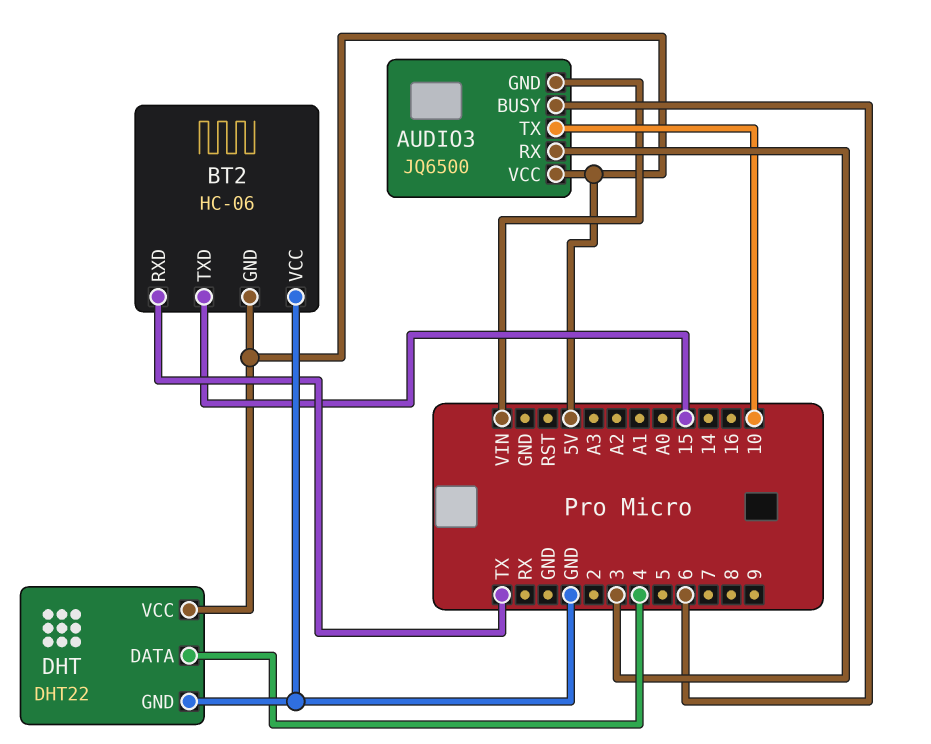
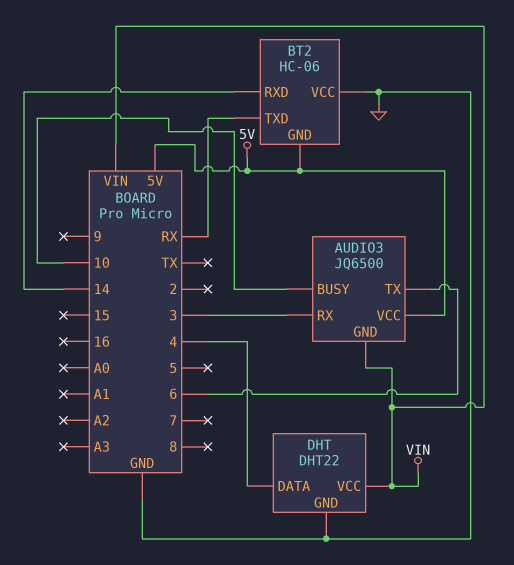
AUDIO3 pin BUSY: 6 -> 10
AUDIO3 pin TX: 10 -> 6
BT2 pin RXD: TX -> 14
BT2 pin TXD: 15 -> RX
DHT pin VCC: 5V -> VIN

